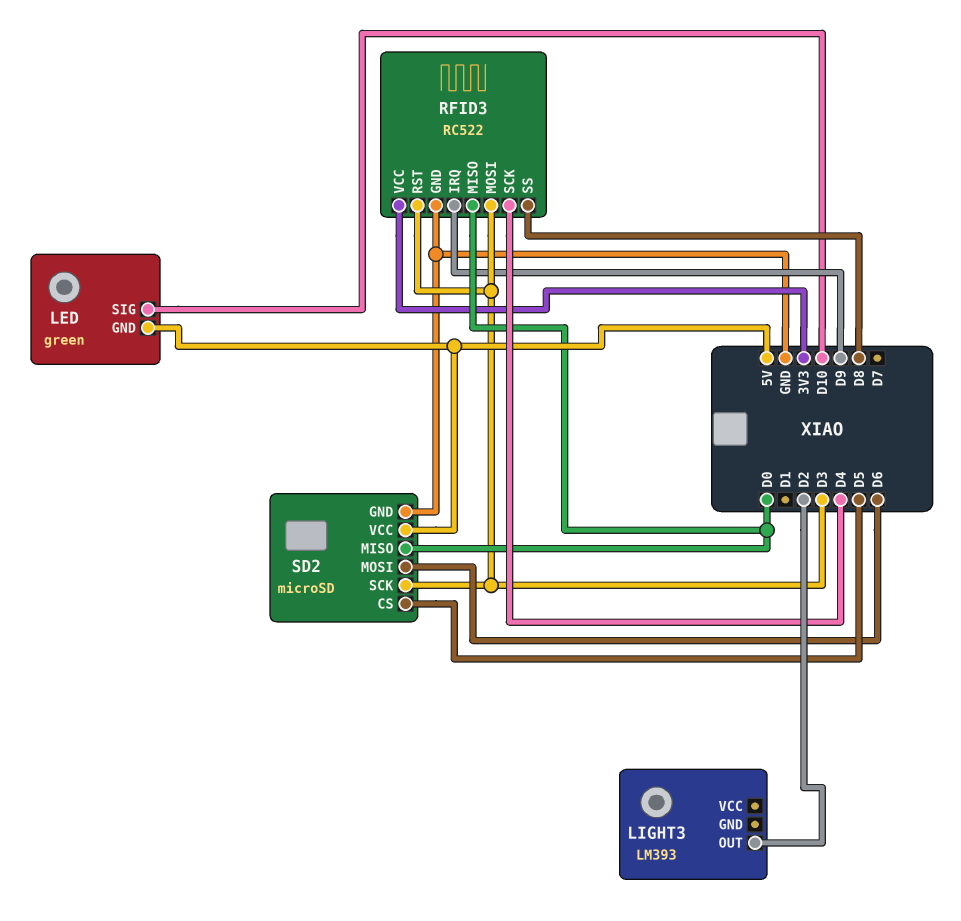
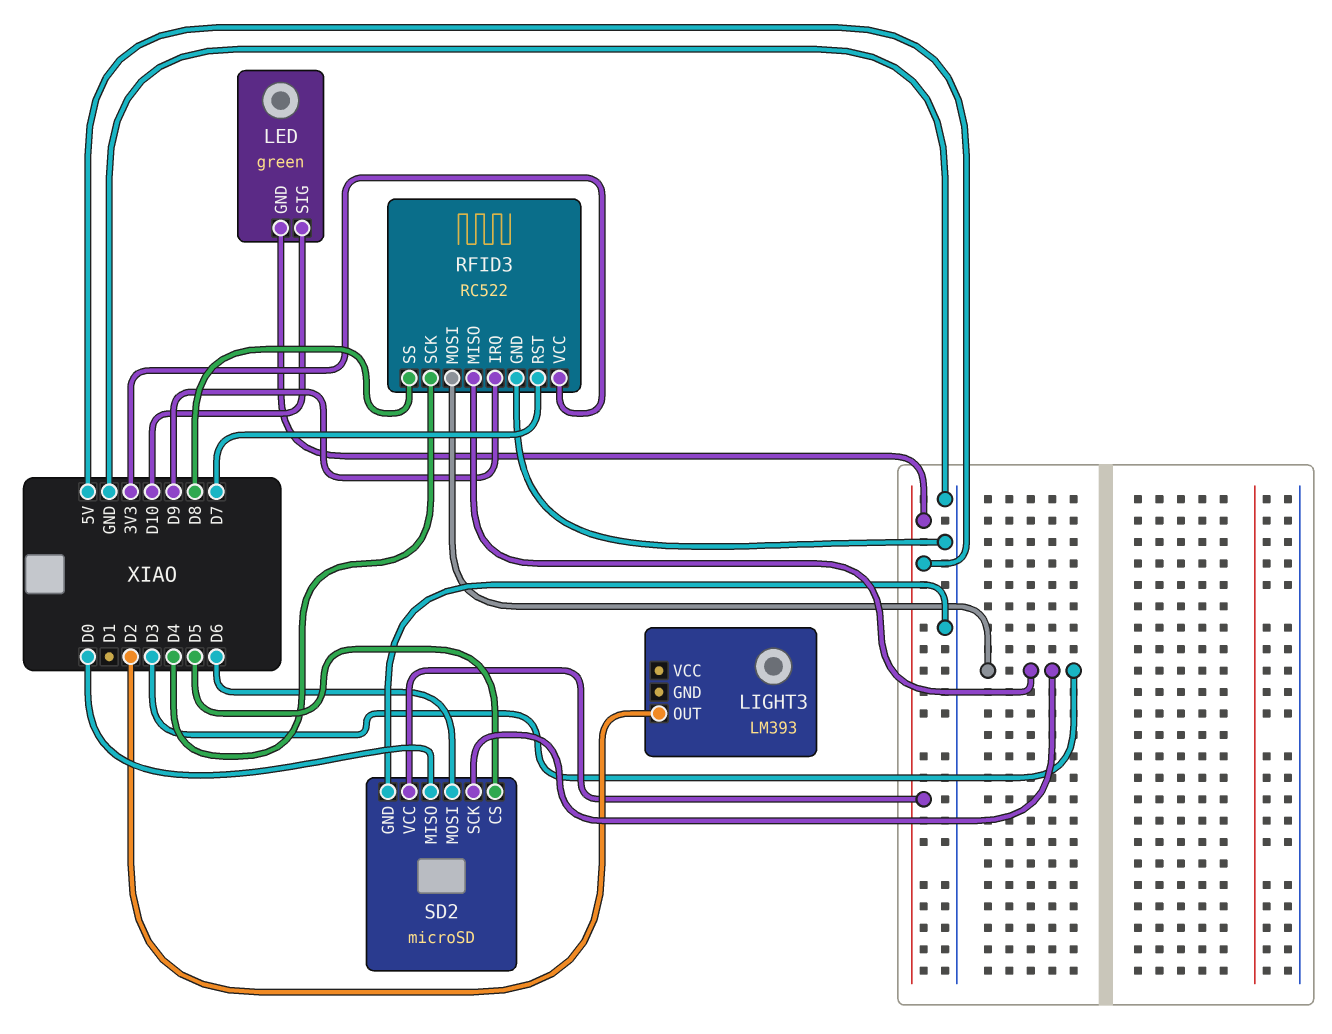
RFID3 pin MISO: D0 -> D3
RFID3 pin RST: D3 -> D7

